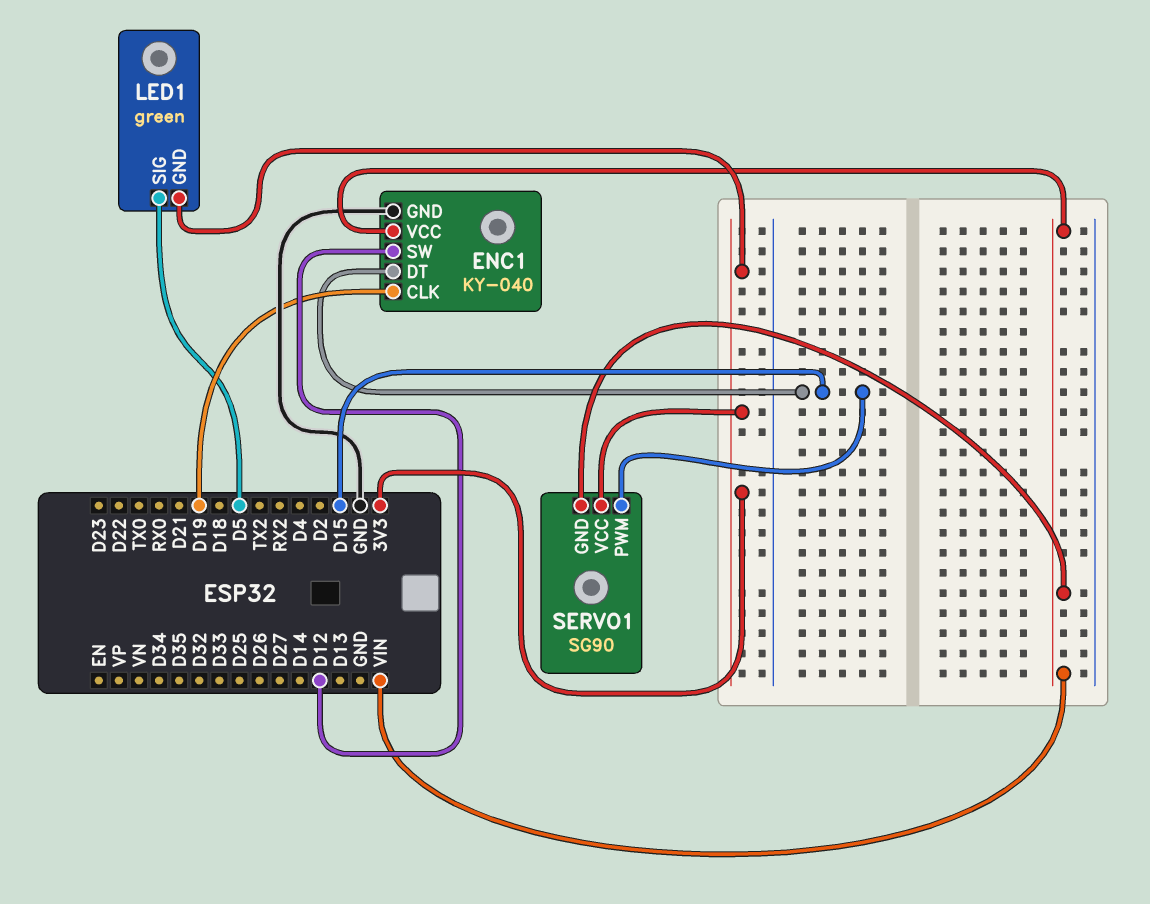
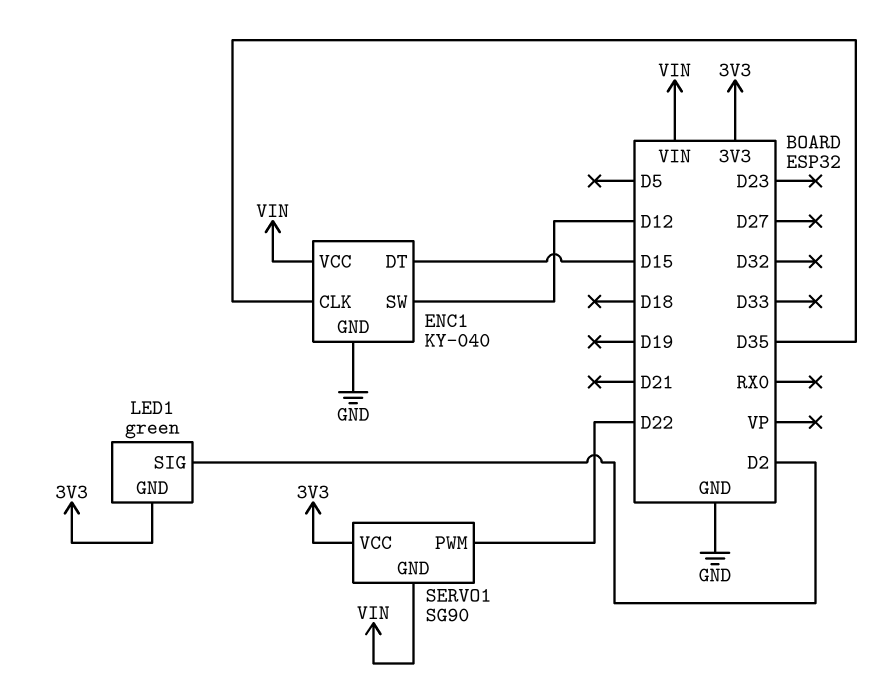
ENC1 pin CLK: D19 -> D35
LED1 pin SIG: D5 -> D2
SERVO1 pin PWM: D15 -> D22

